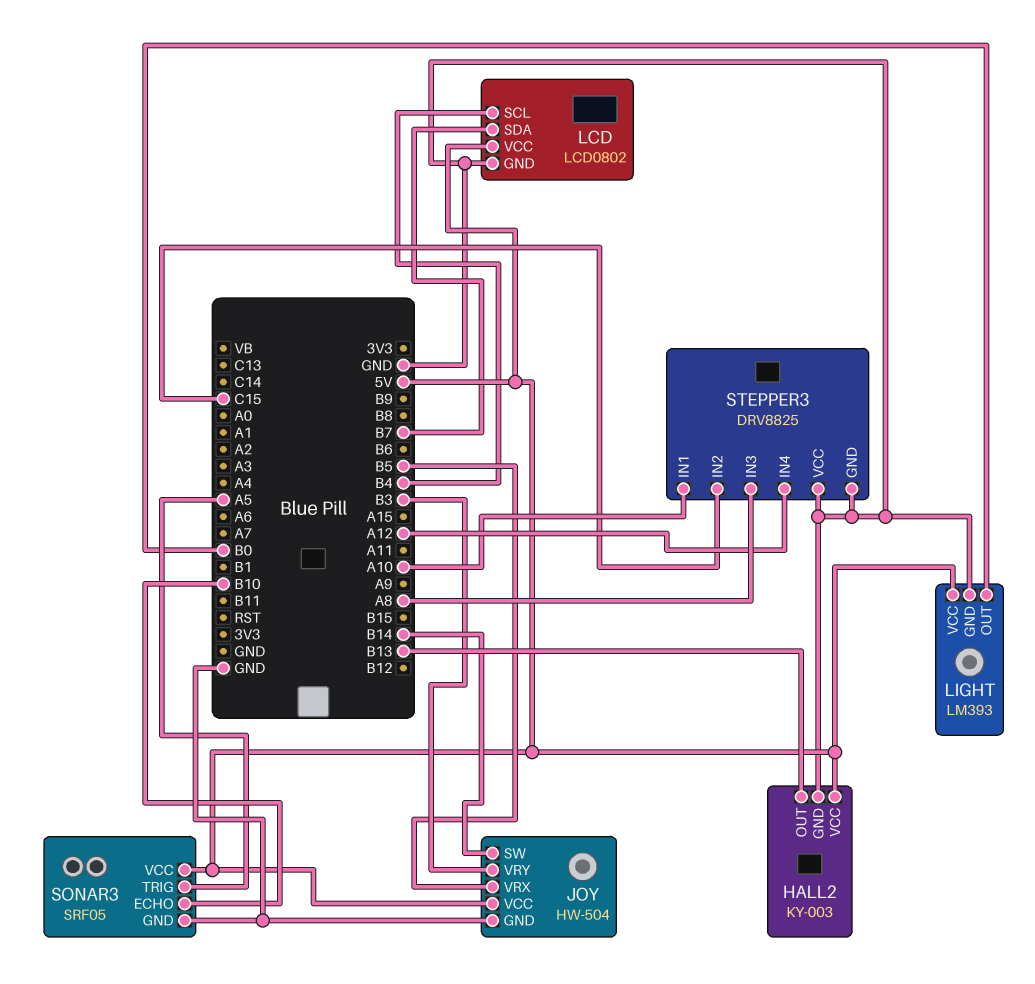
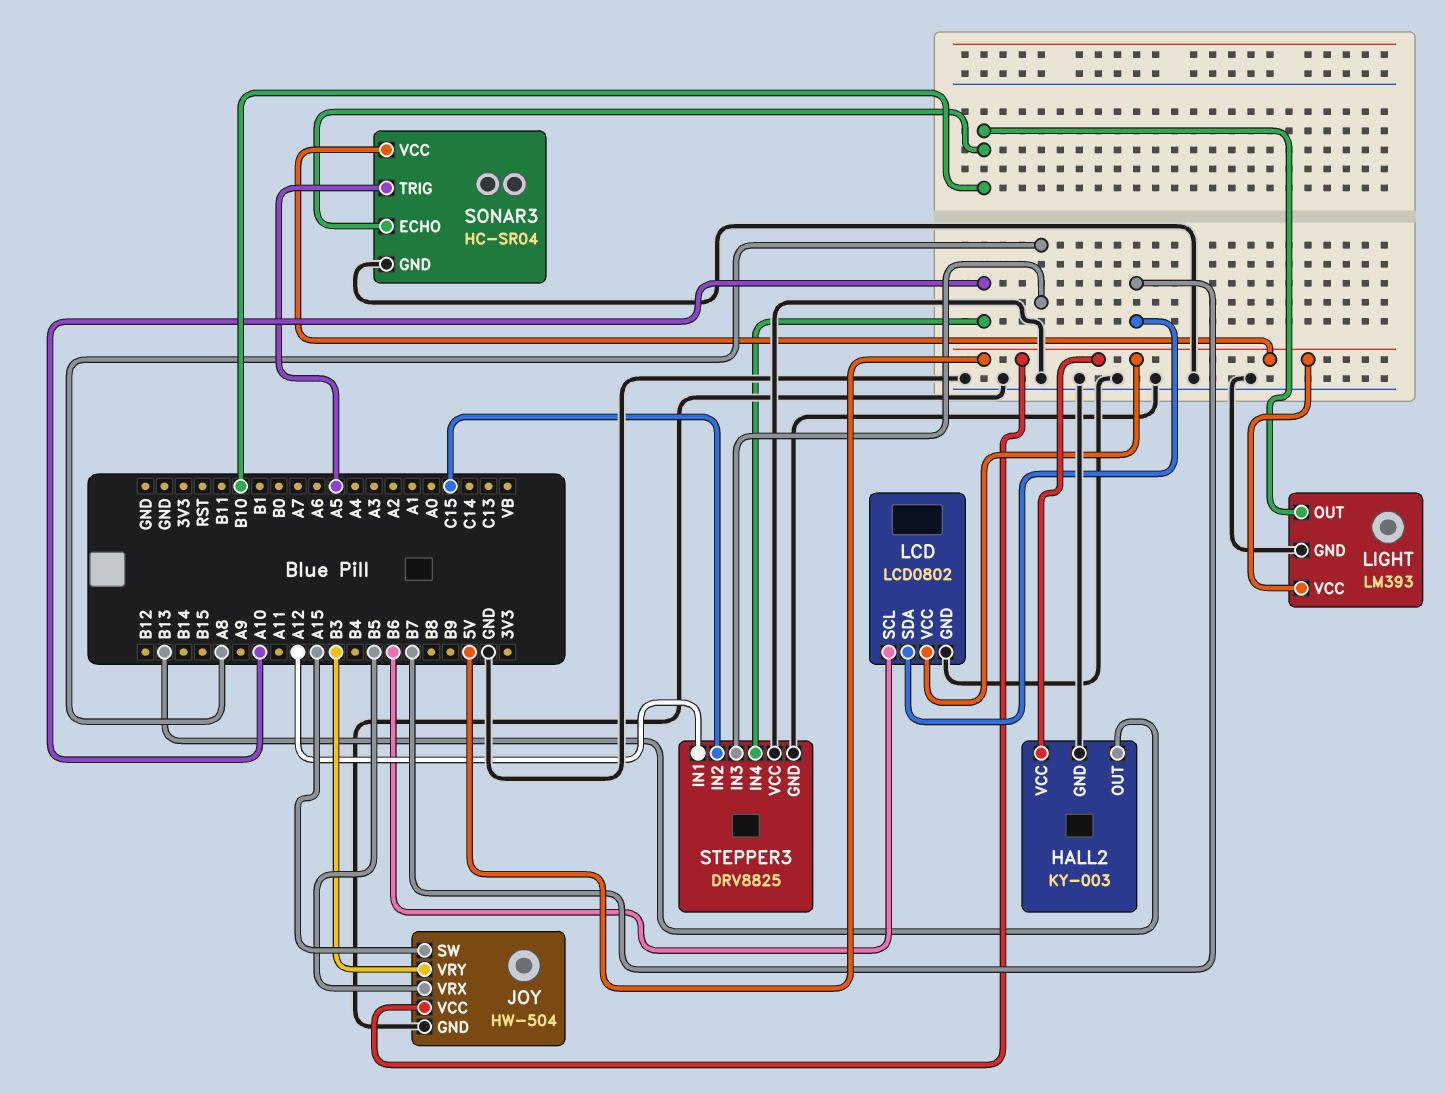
JOY pin SW: B14 -> A15
LCD pin SCL: B4 -> B6
LIGHT pin OUT: B0 -> B10
SONAR3: SRF05 -> HC-SR04
STEPPER3 pin IN1: A10 -> A12
STEPPER3 pin IN4: A12 -> A10

